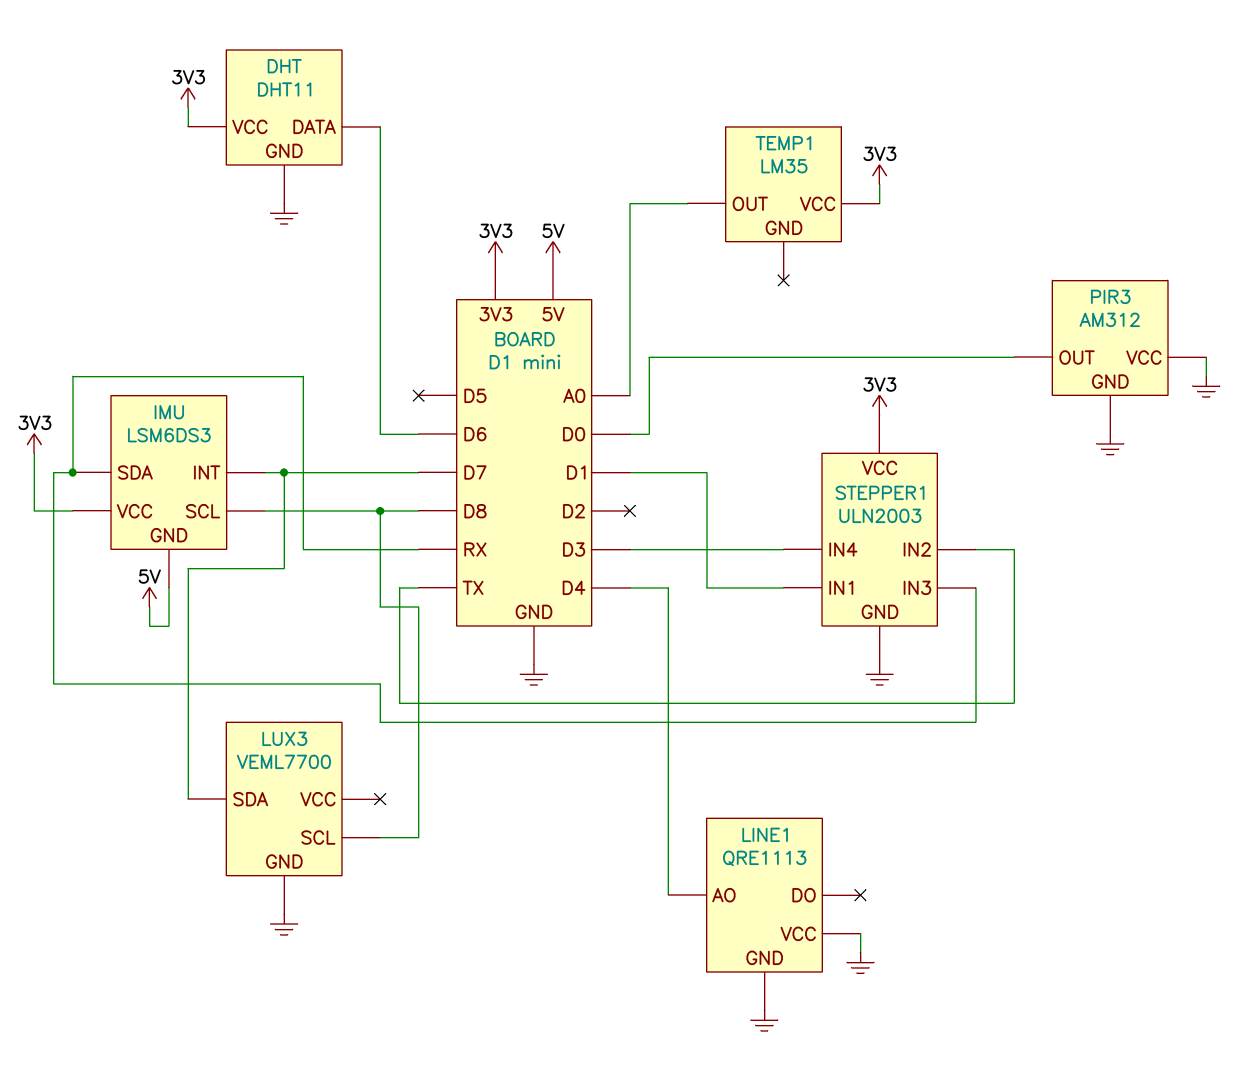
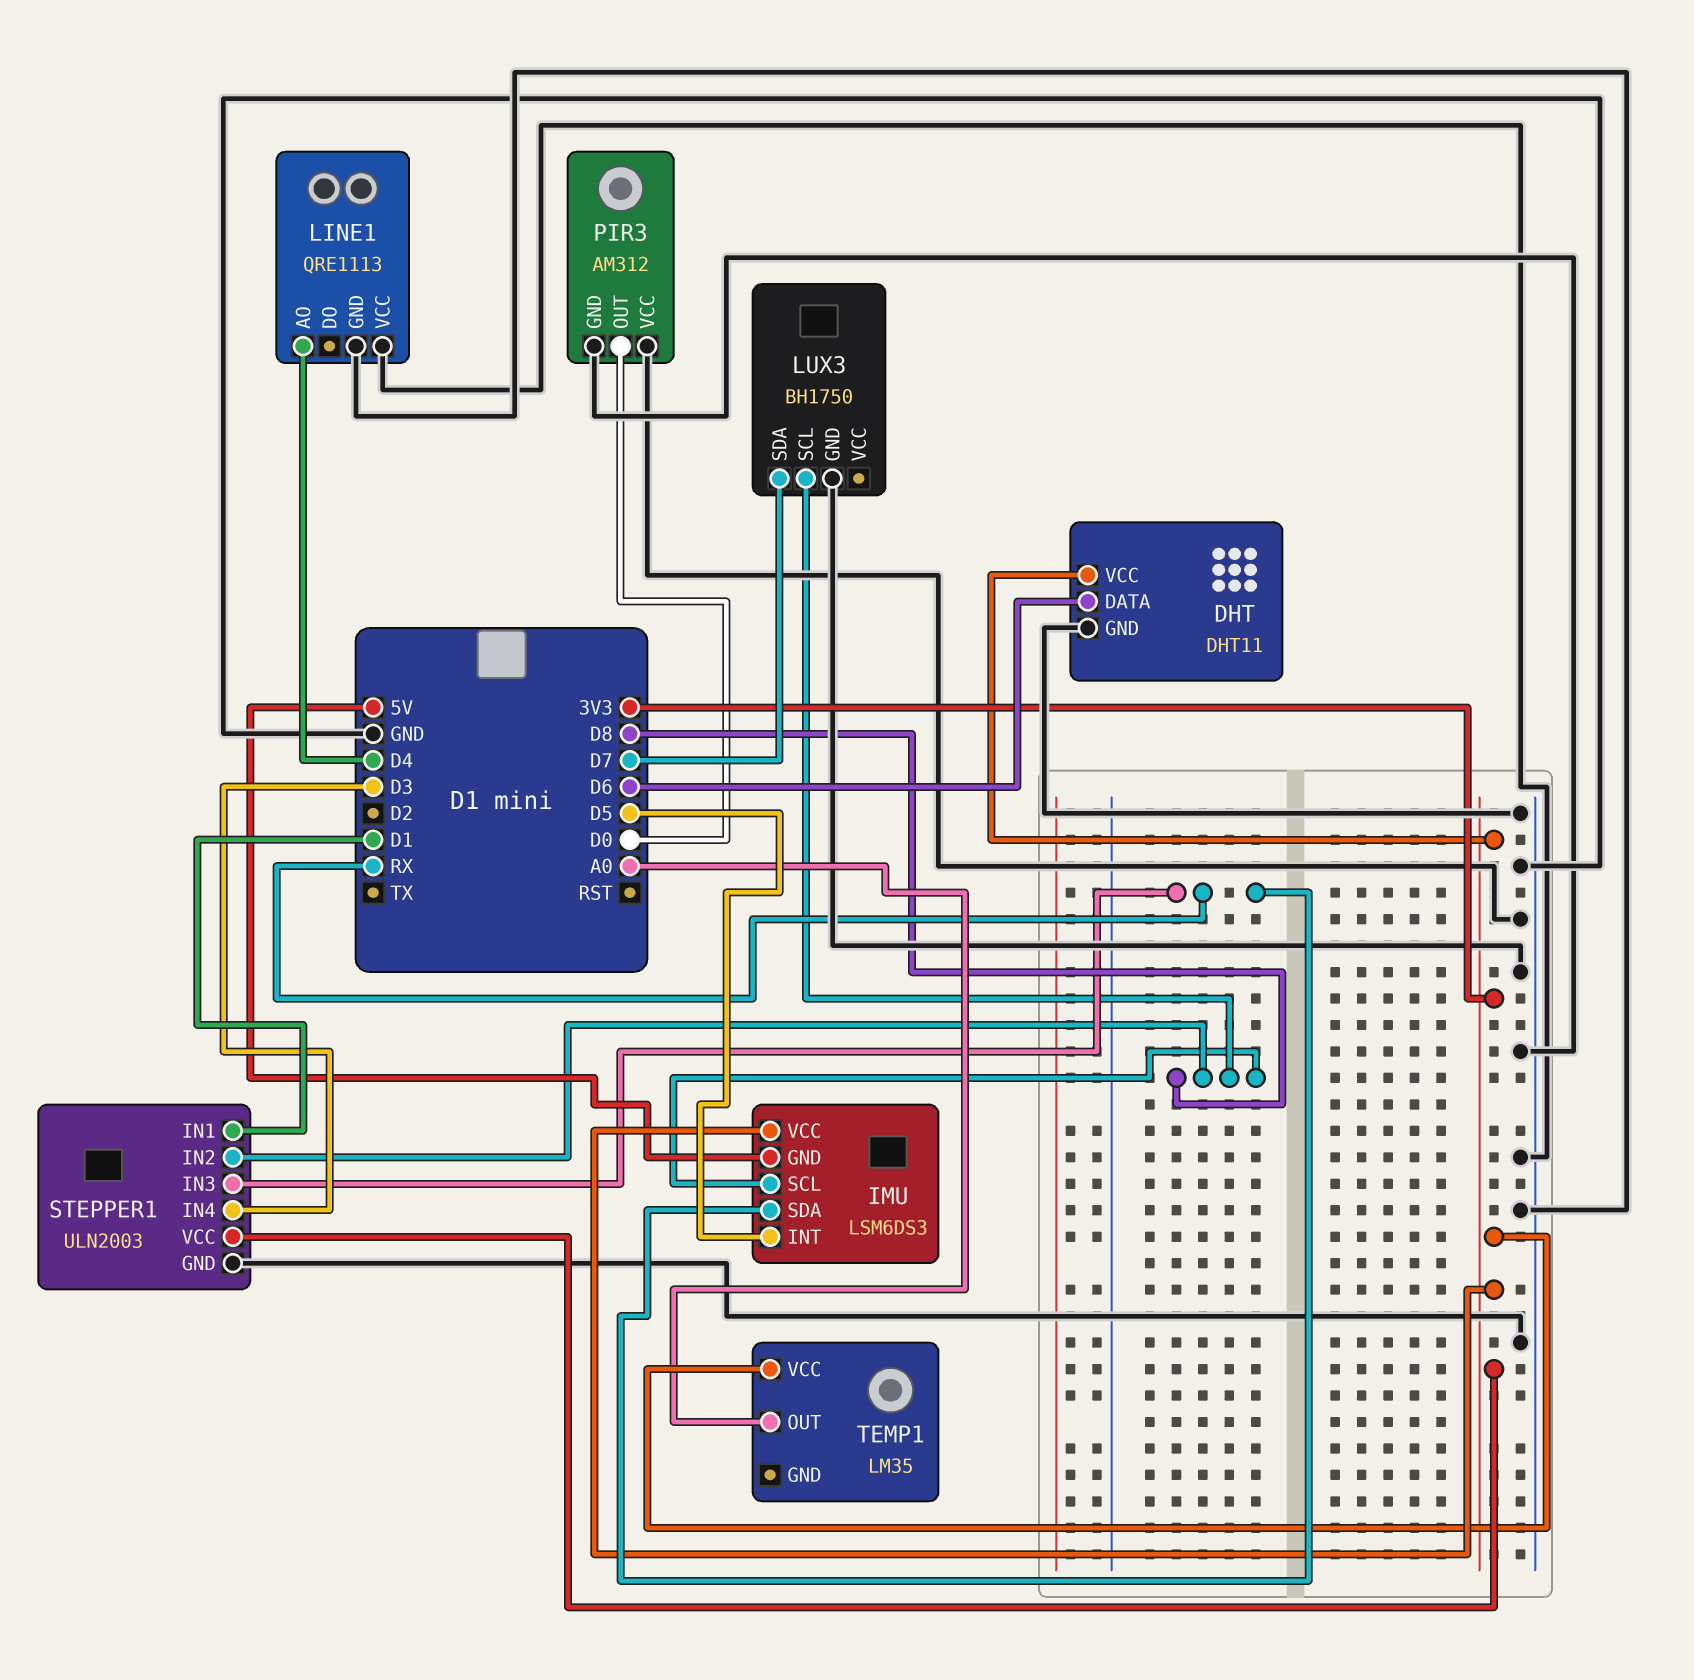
IMU pin INT: D7 -> D5
LUX3: VEML7700 -> BH1750
STEPPER1 pin IN2: TX -> D8

